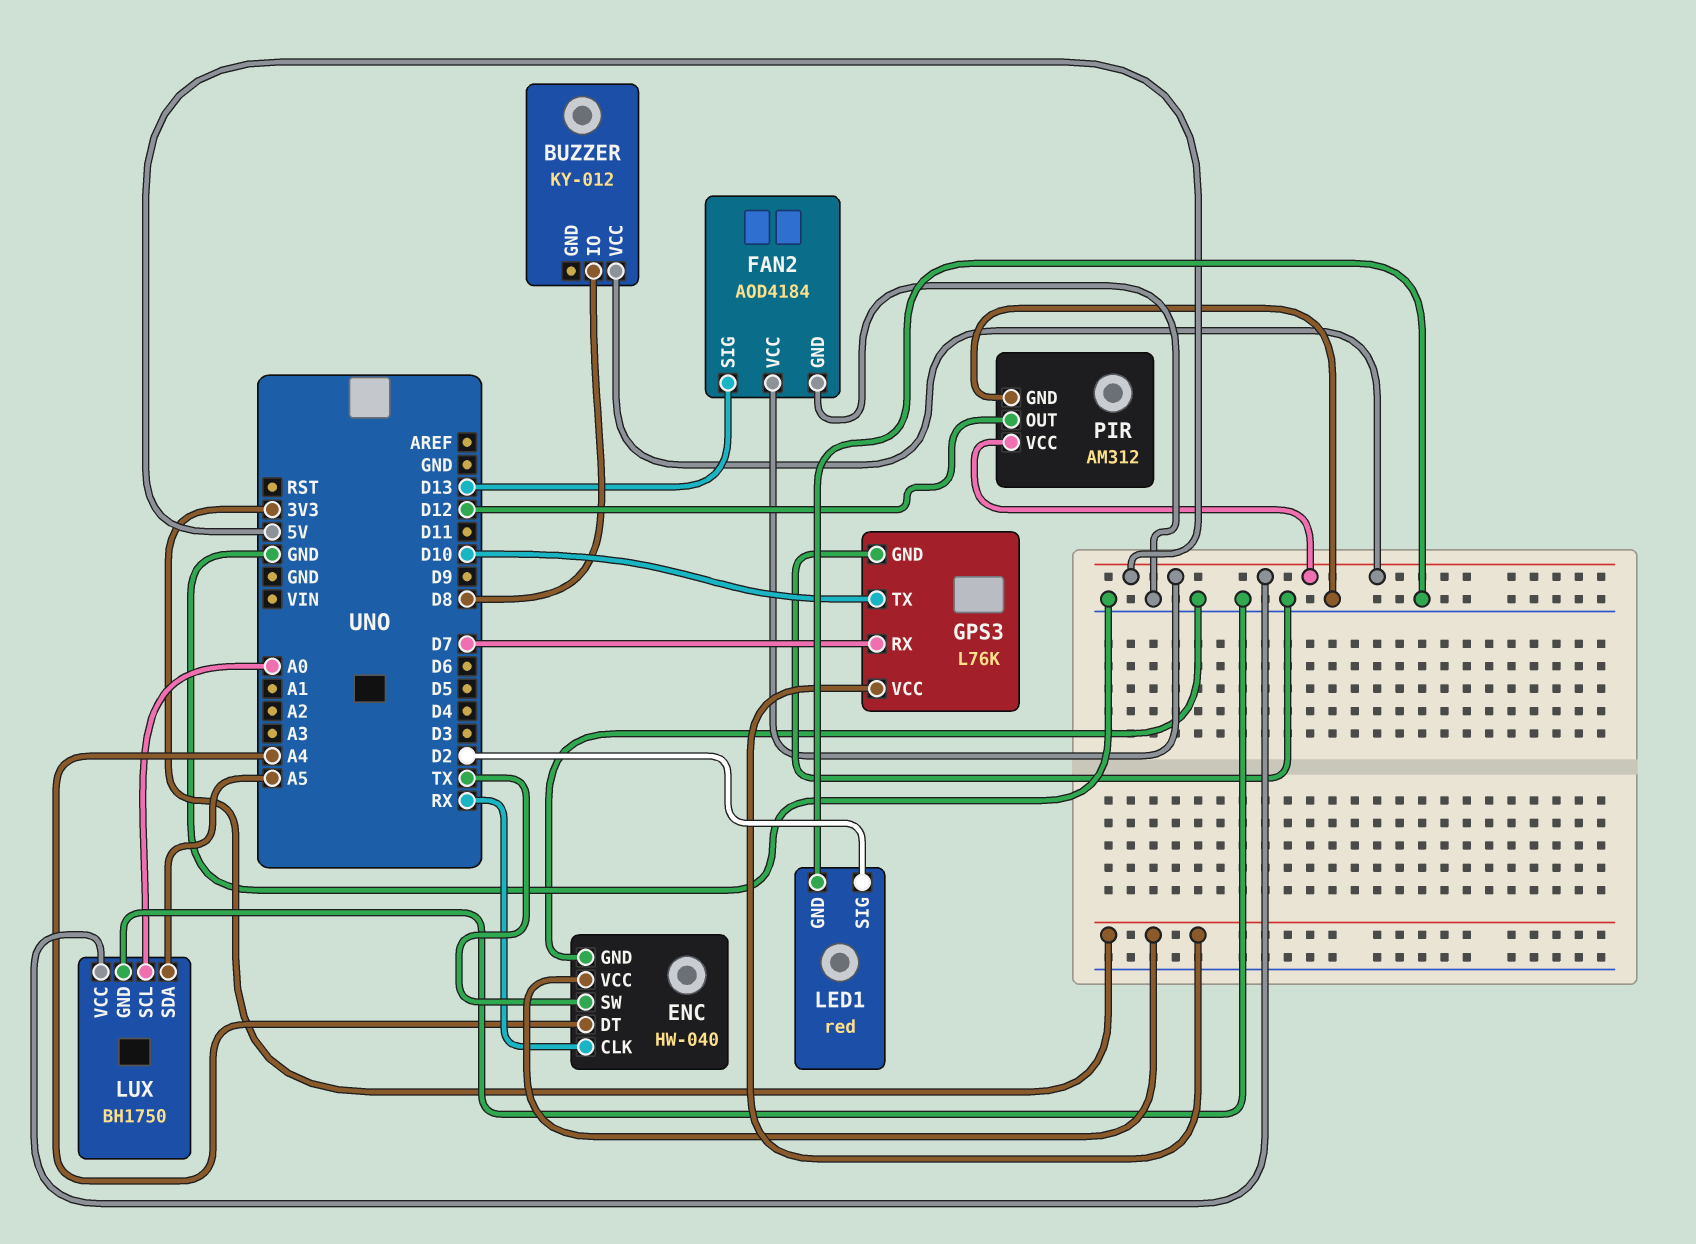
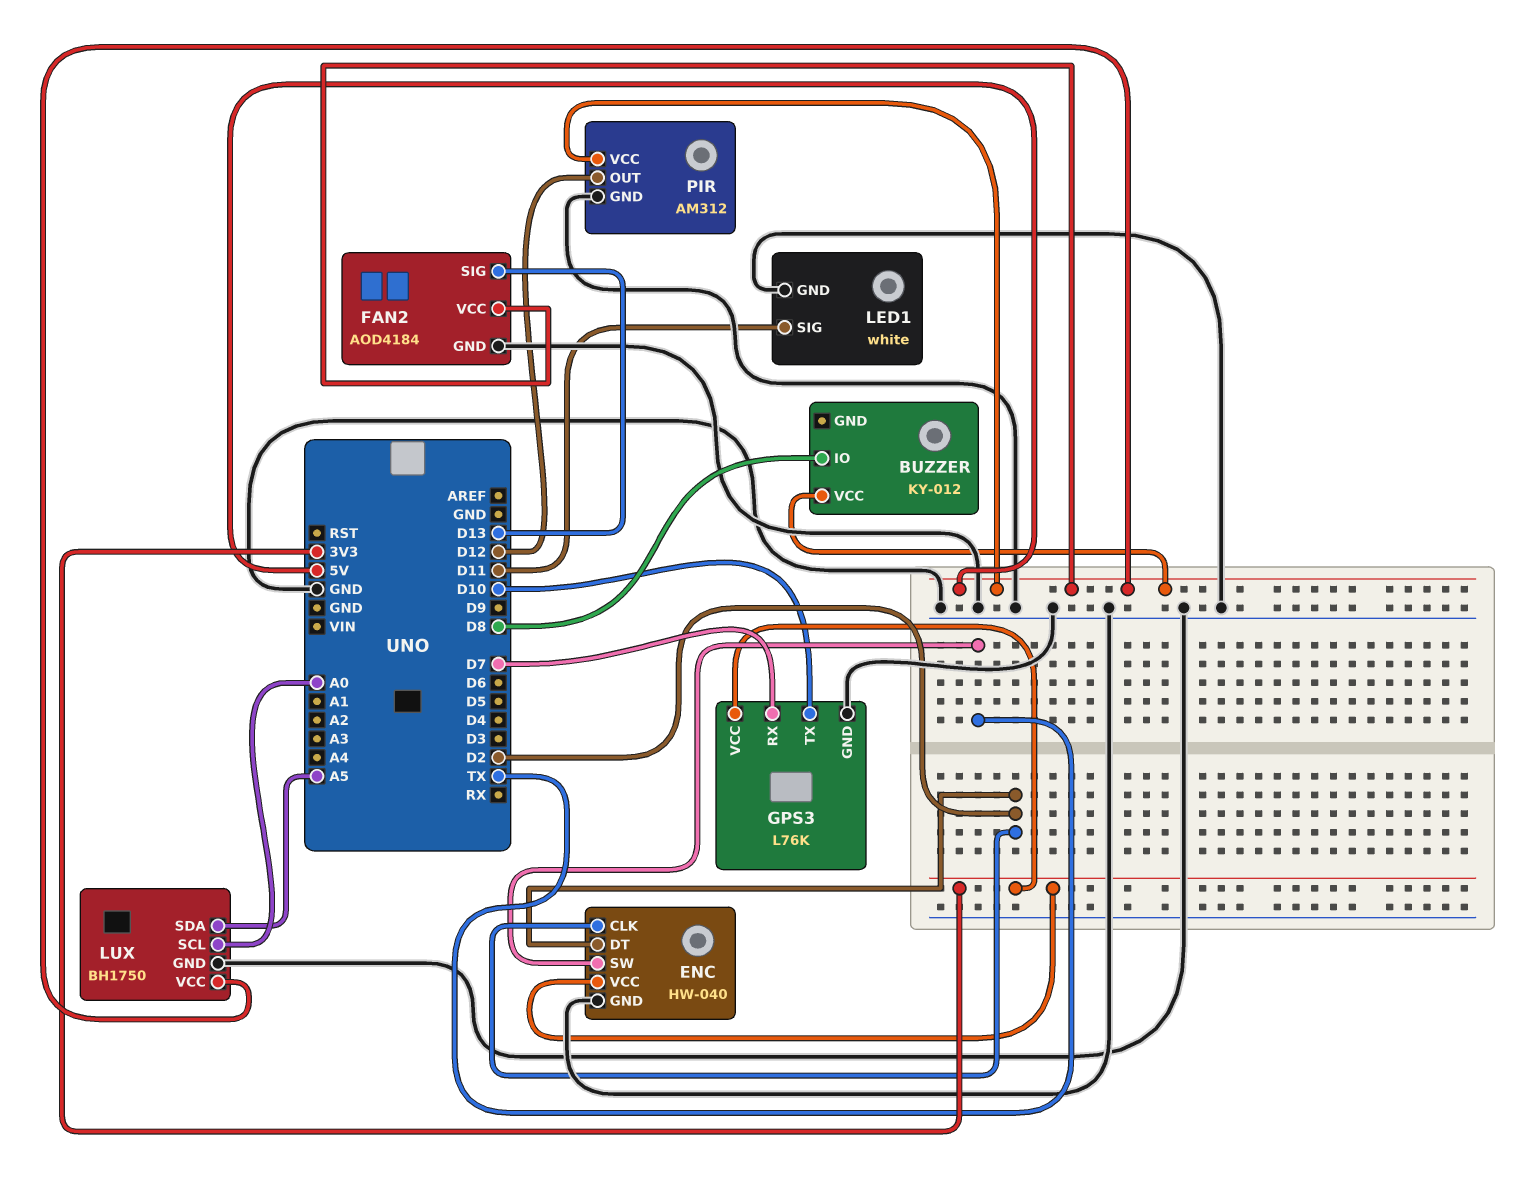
ENC pin CLK: RX -> D2
ENC pin DT: A4 -> D2
LED1: red -> white
LED1 pin SIG: D2 -> D11

